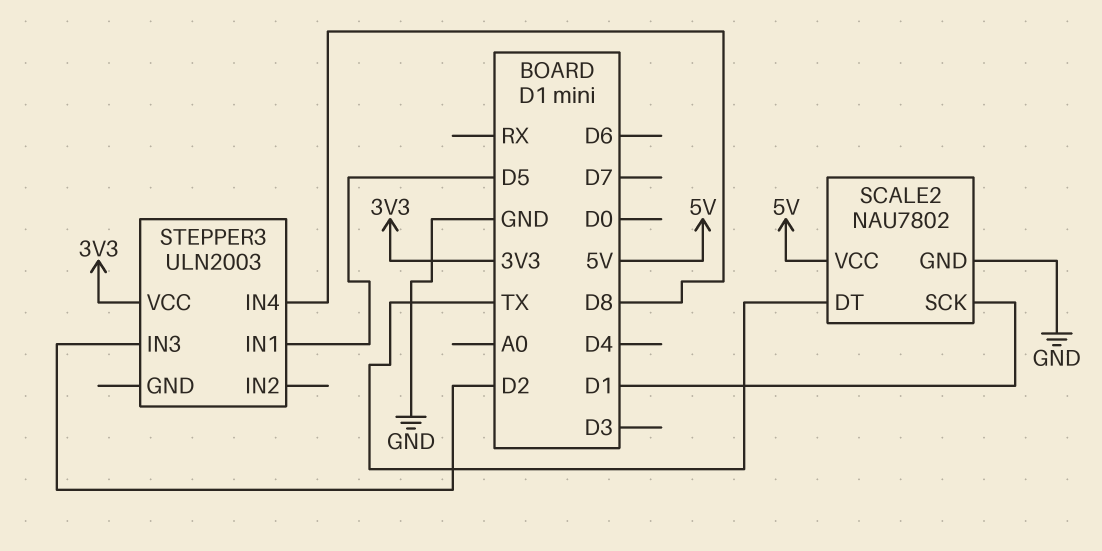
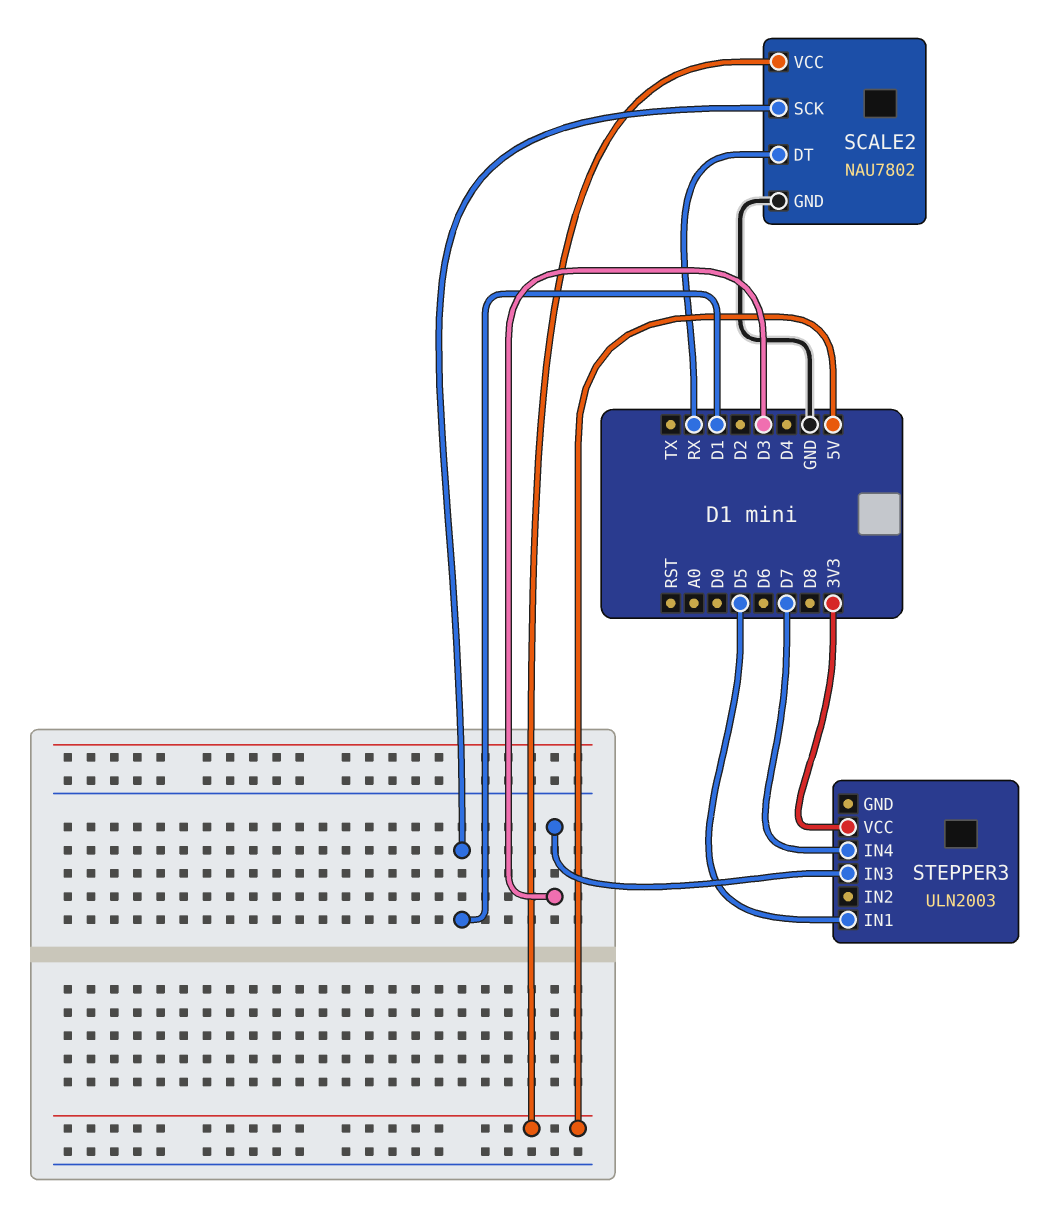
SCALE2 pin DT: TX -> RX
STEPPER3 pin IN3: D2 -> D3
STEPPER3 pin IN4: D8 -> D7

